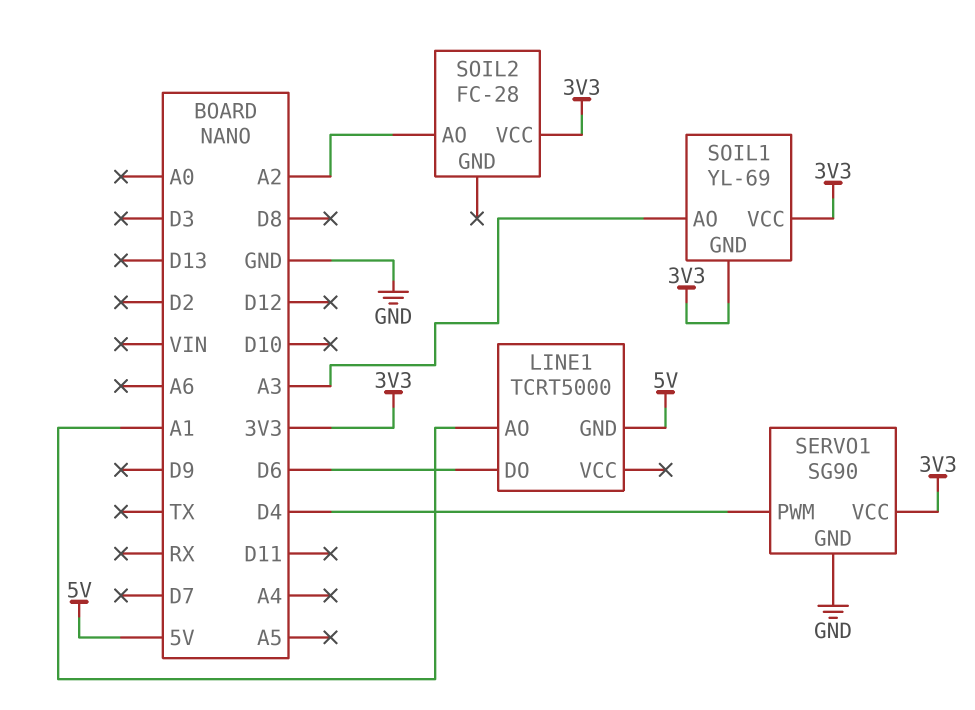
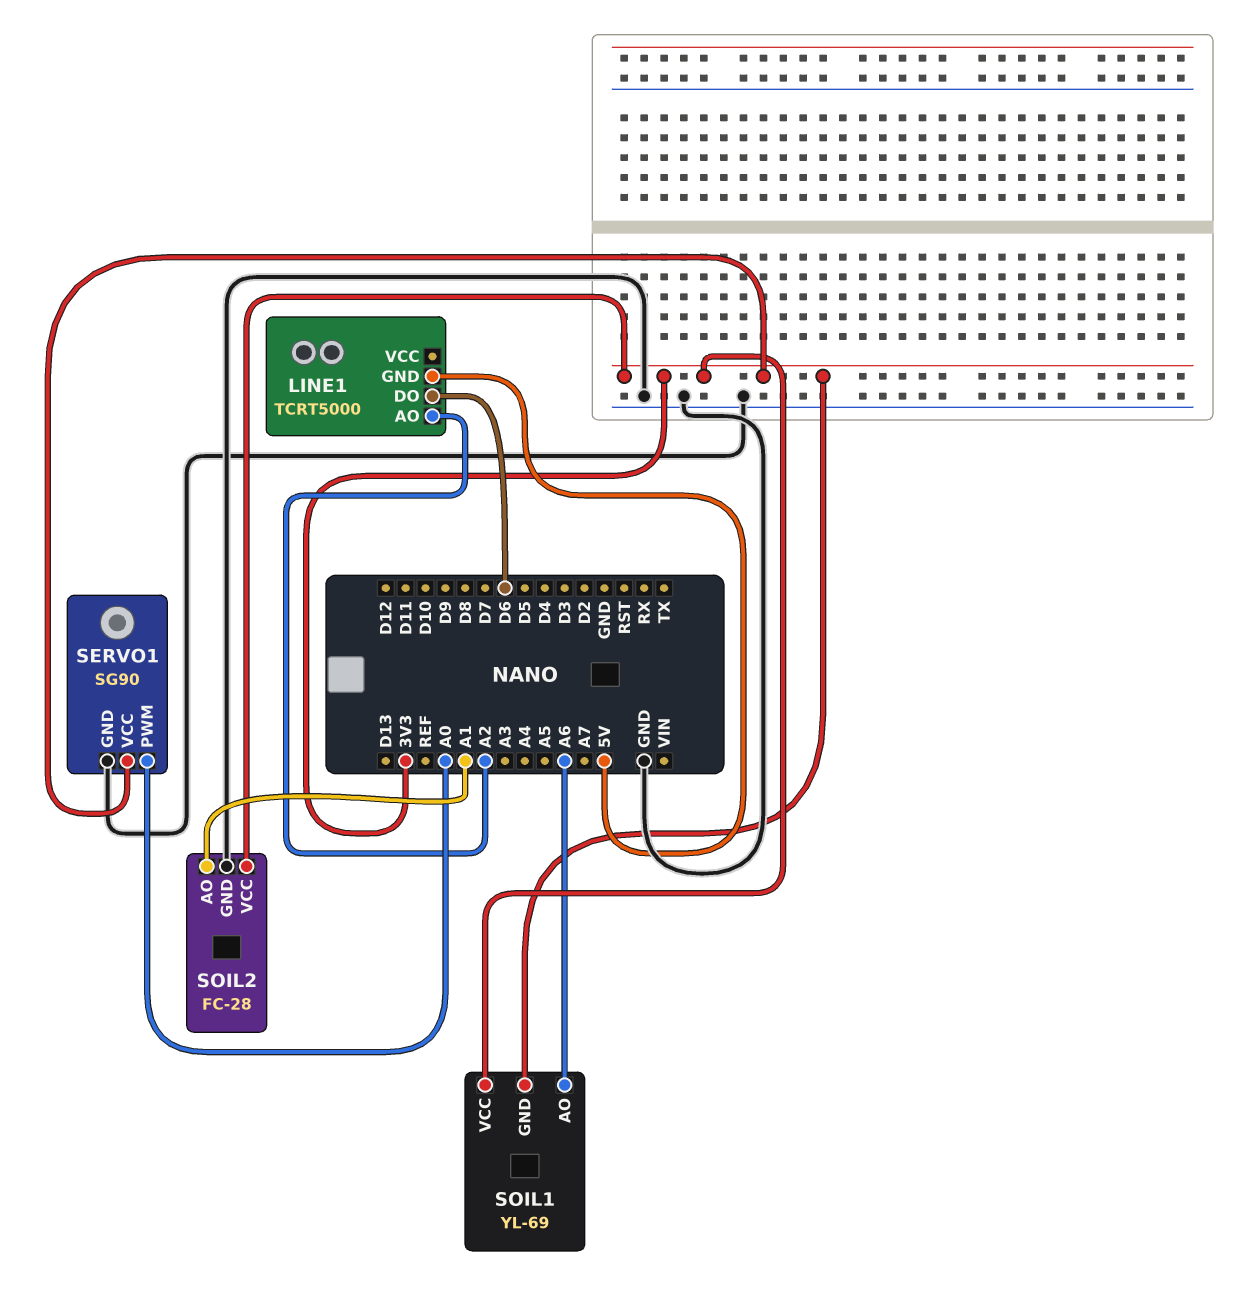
LINE1 pin AO: A1 -> A2
SERVO1 pin PWM: D4 -> A0
SOIL1 pin AO: A3 -> A6
SOIL2 pin AO: A2 -> A1
SOIL2 pin GND: none -> GND

